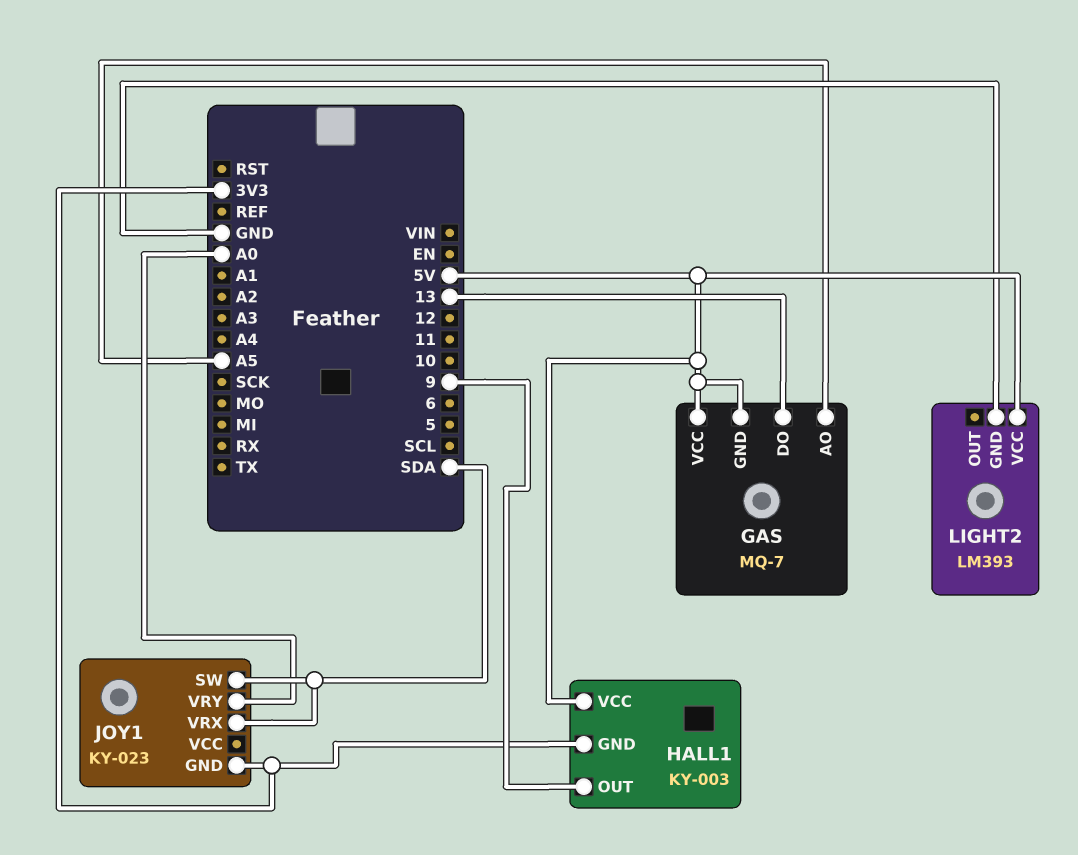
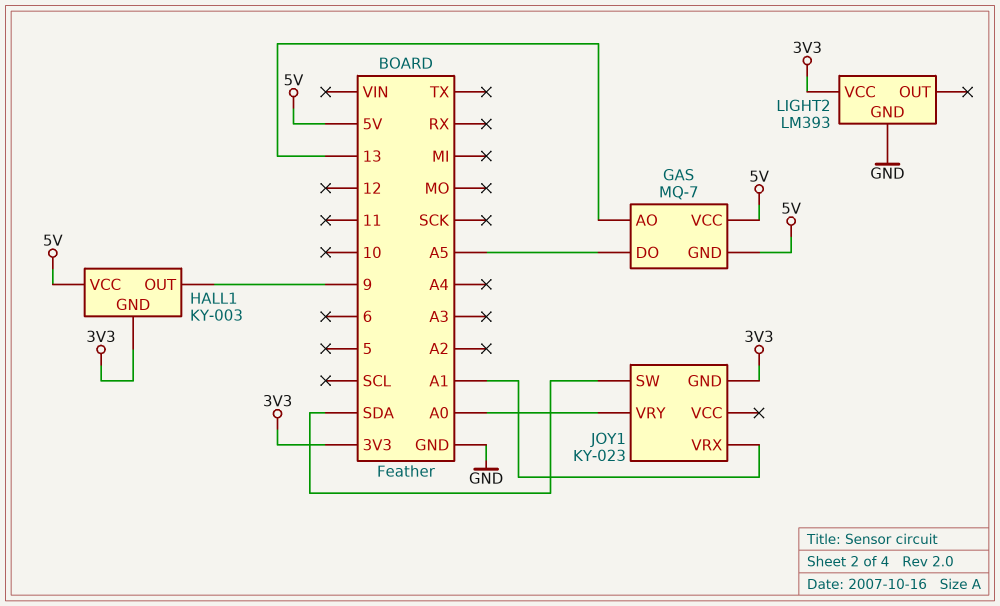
GAS pin AO: A5 -> 13
GAS pin DO: 13 -> A5
JOY1 pin VRX: SDA -> A1
LIGHT2 pin VCC: 5V -> 3V3

